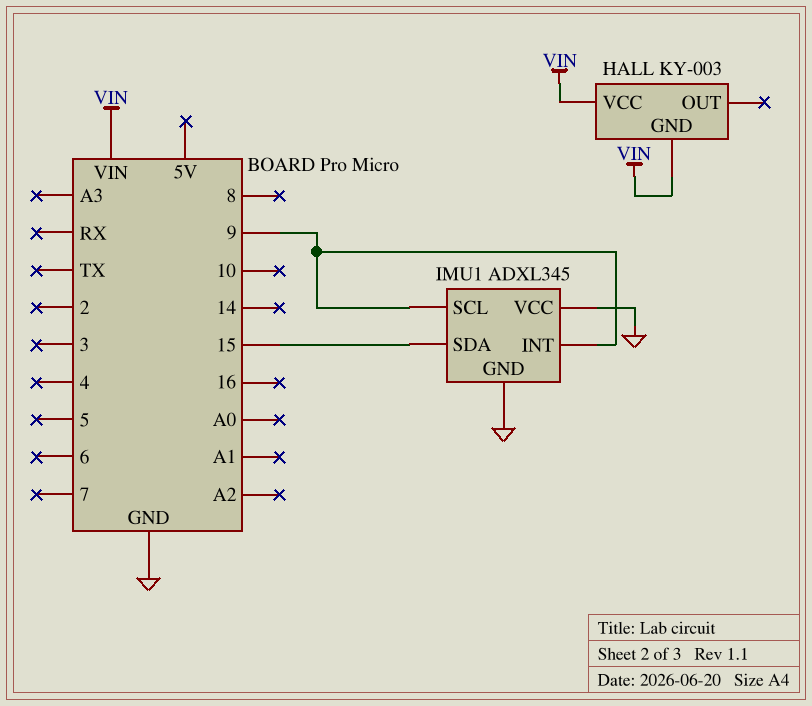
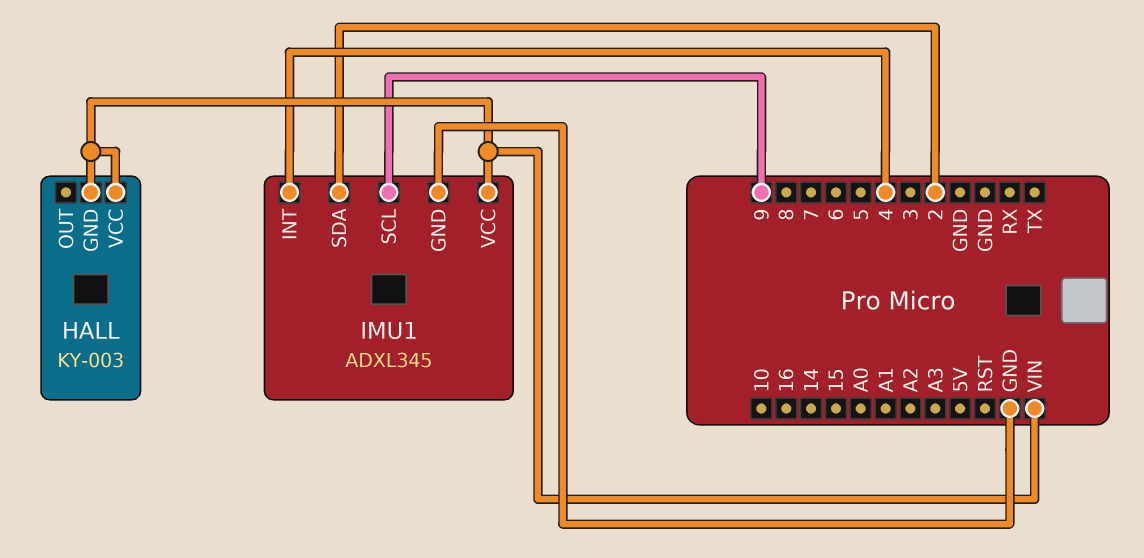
IMU1 pin INT: 9 -> 4
IMU1 pin SDA: 15 -> 2
IMU1 pin VCC: GND -> VIN

